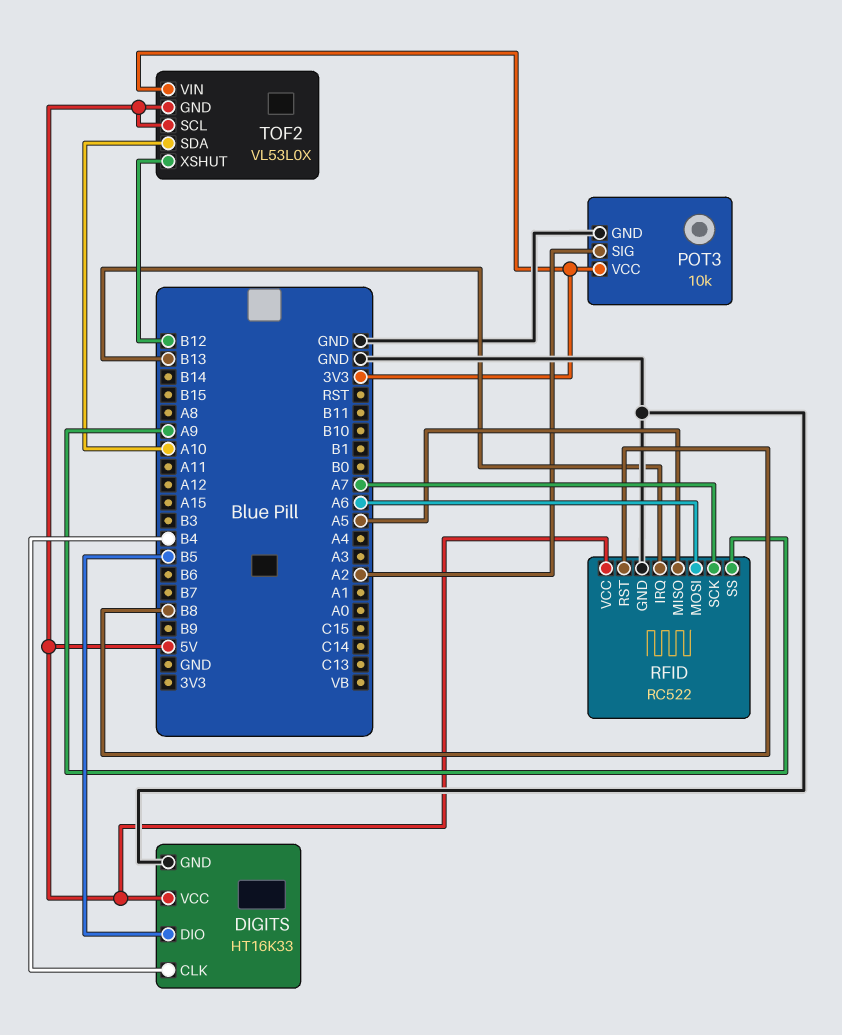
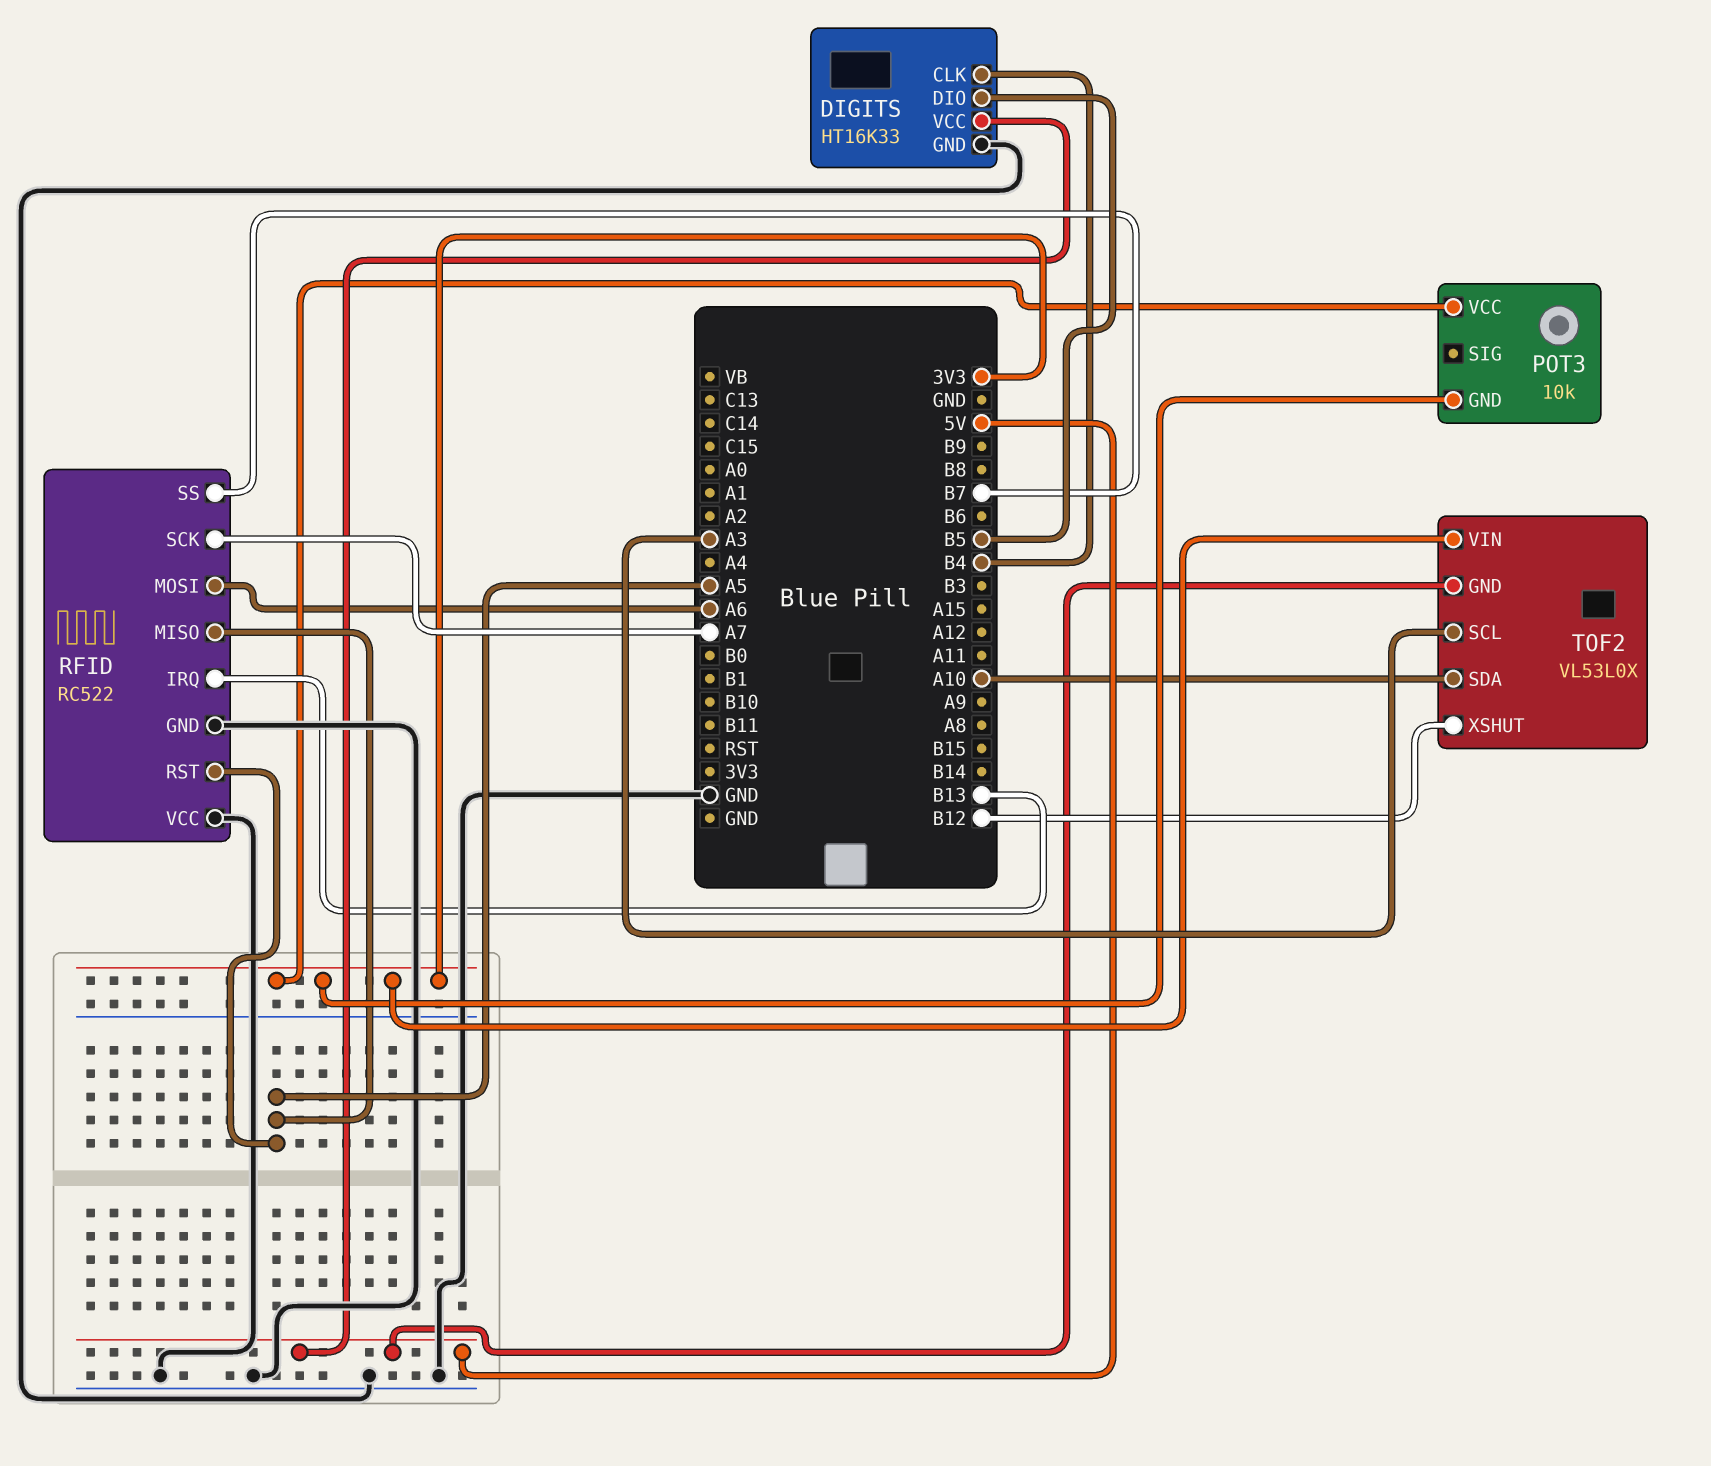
POT3 pin GND: GND -> 3V3
POT3 pin SIG: A2 -> none
RFID pin RST: B8 -> A5
RFID pin SS: A9 -> B7
RFID pin VCC: 5V -> GND
TOF2 pin SCL: 5V -> A3

